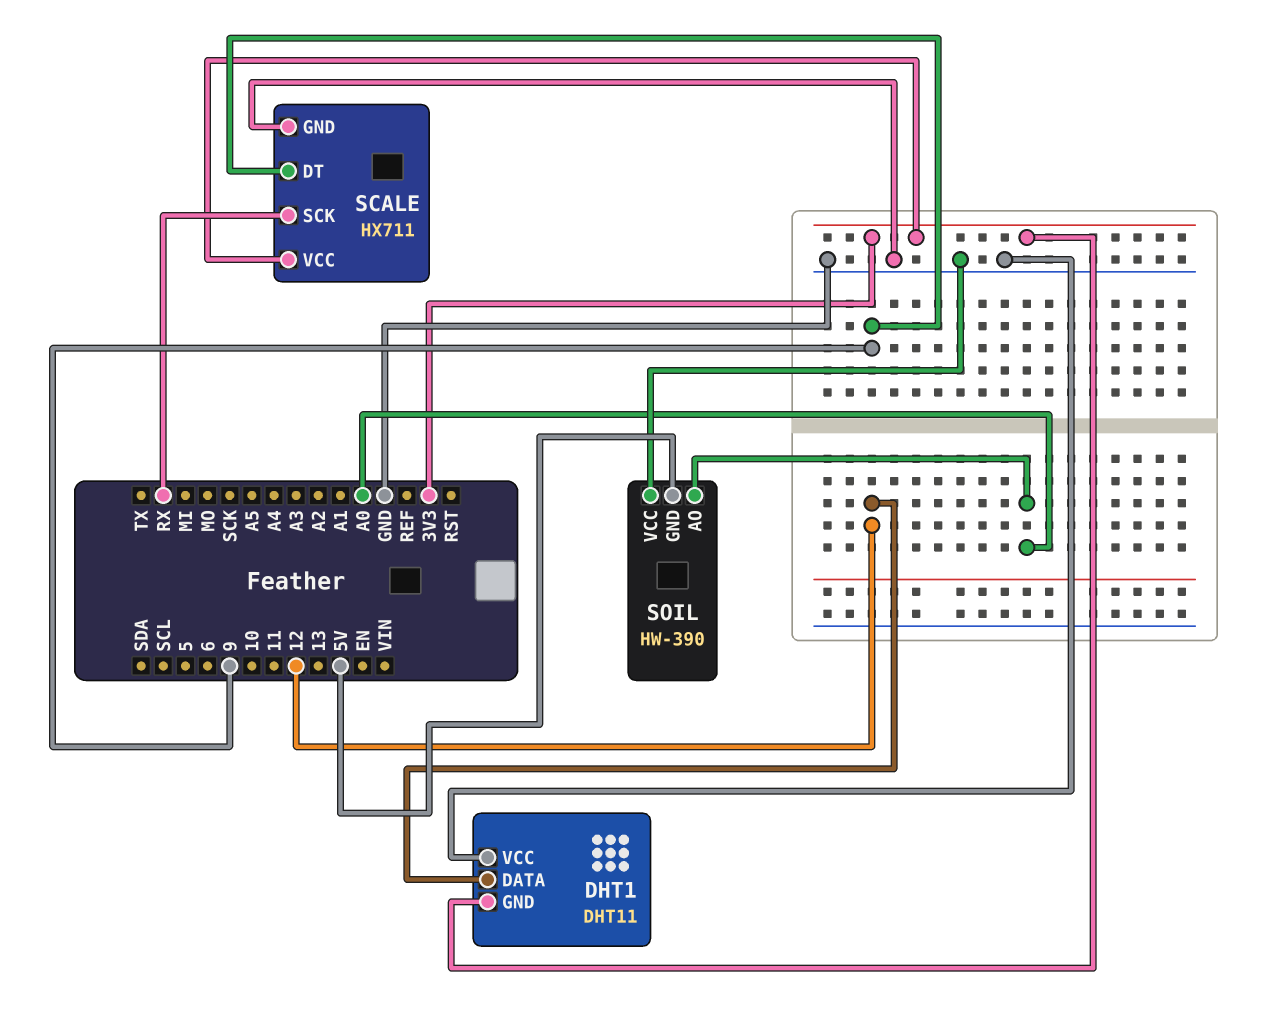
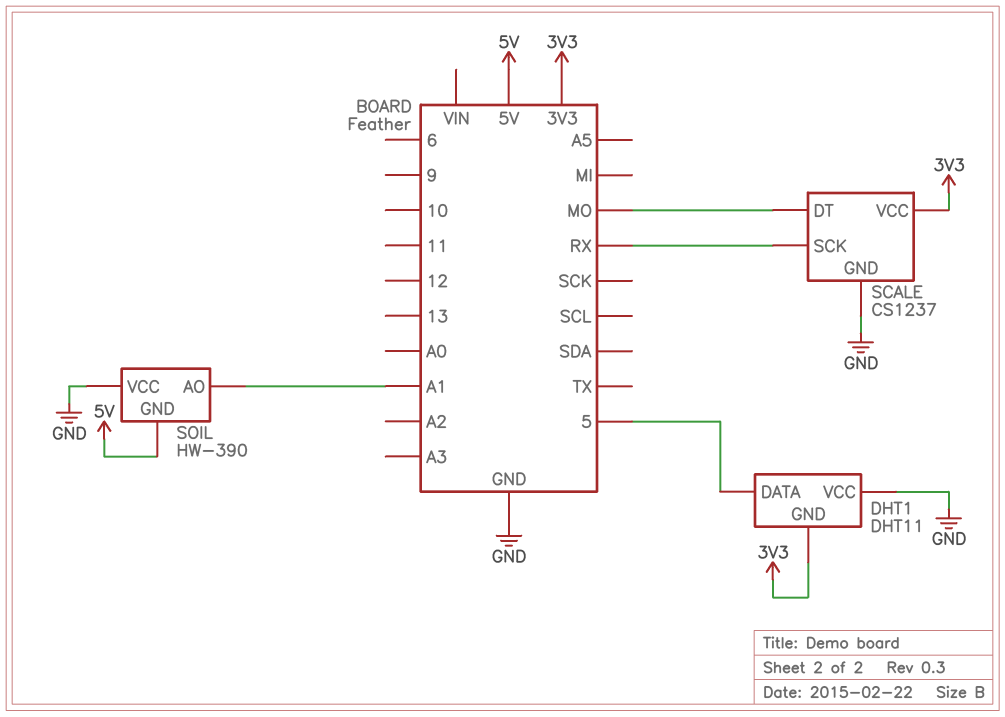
DHT1 pin DATA: 12 -> 5
SCALE: HX711 -> CS1237
SCALE pin DT: 9 -> MO
SOIL pin AO: A0 -> A1

